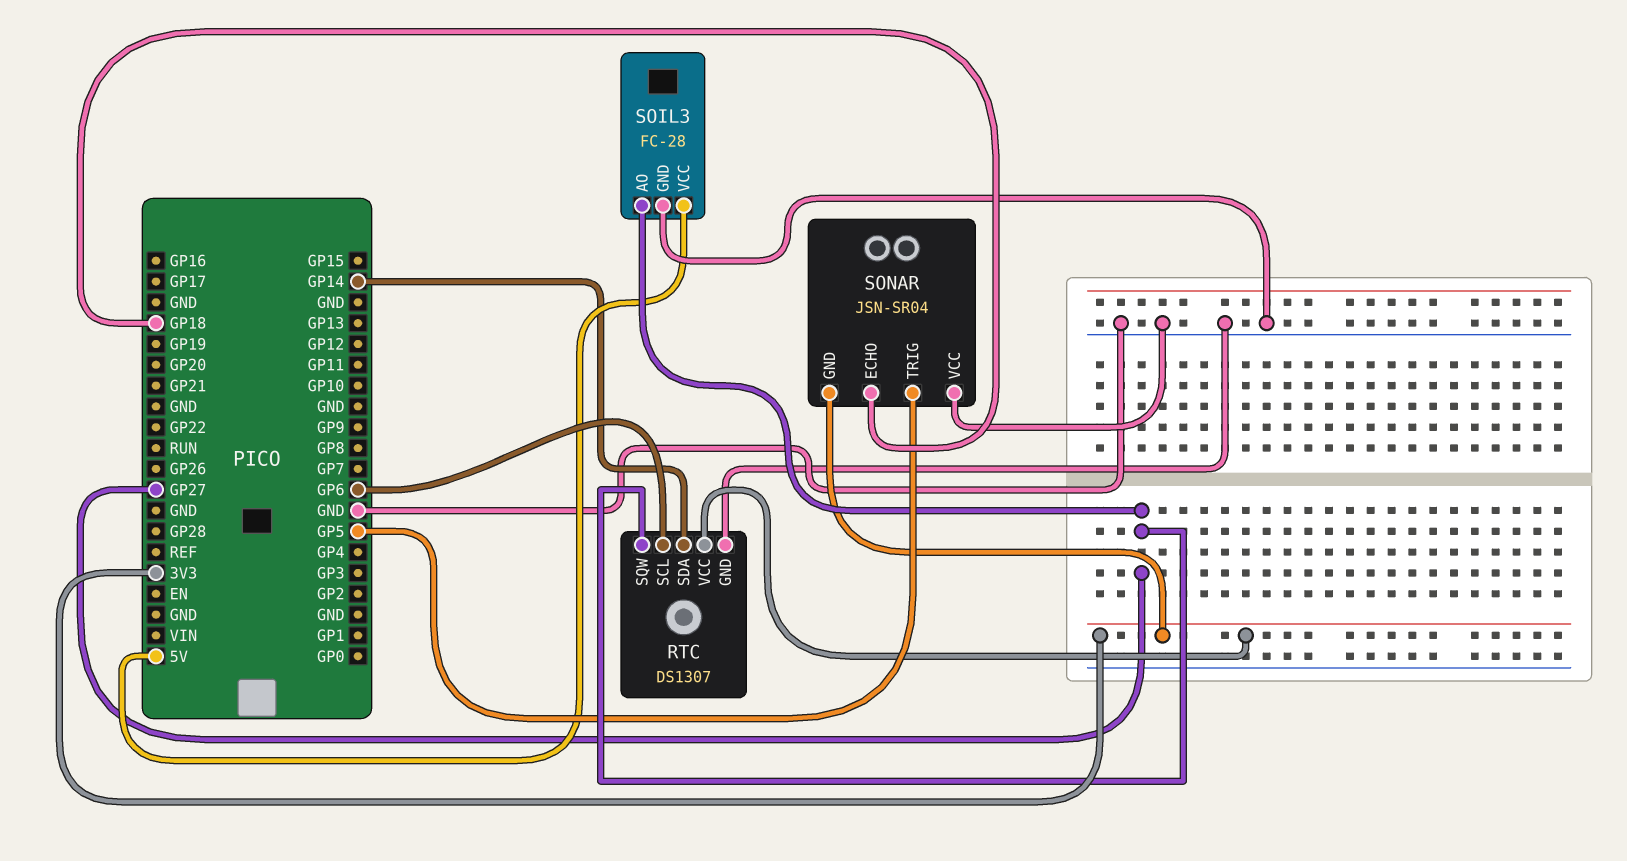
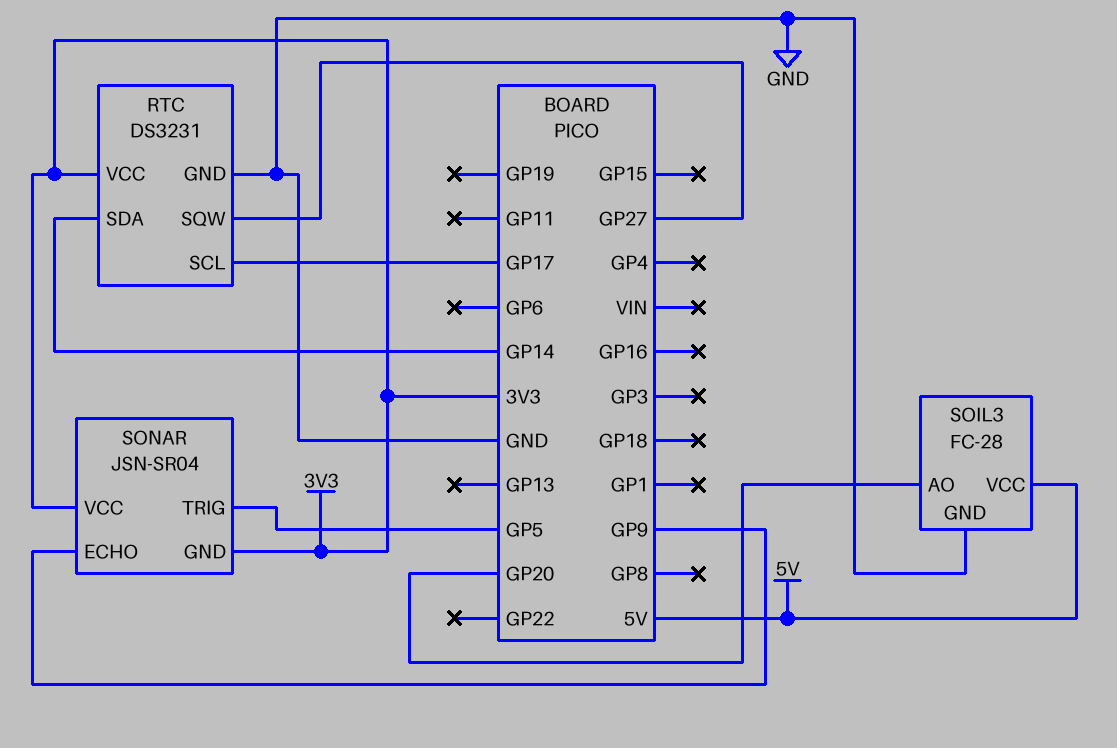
RTC: DS1307 -> DS3231
RTC pin SCL: GP6 -> GP17
SOIL3 pin AO: GP27 -> GP20
SONAR pin ECHO: GP18 -> GP9
SONAR pin VCC: GND -> 3V3

